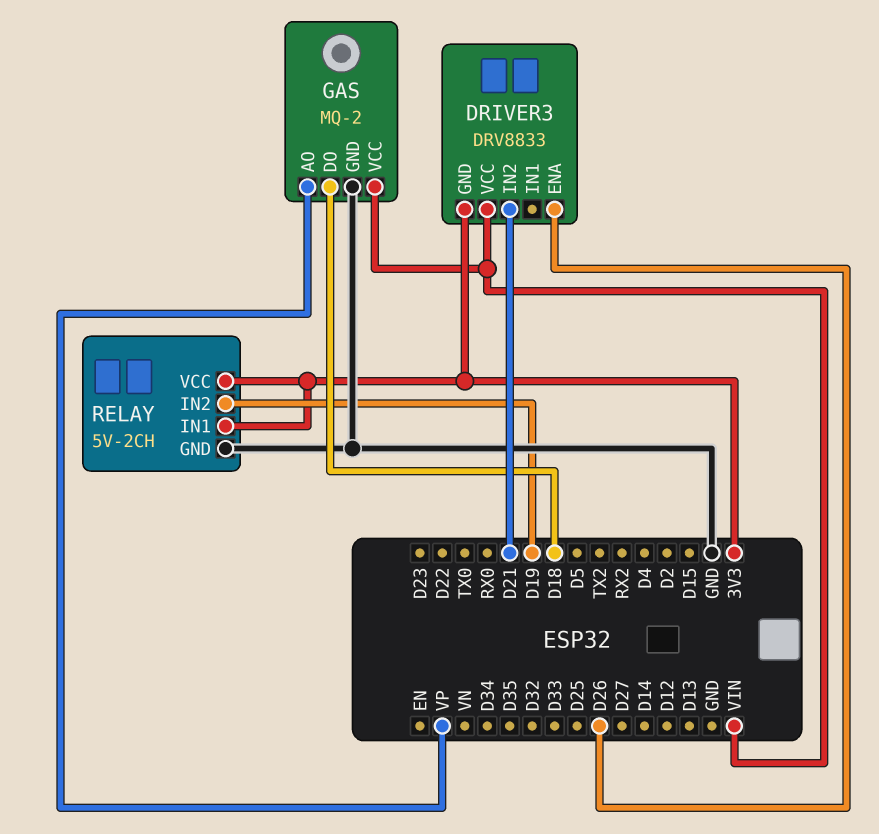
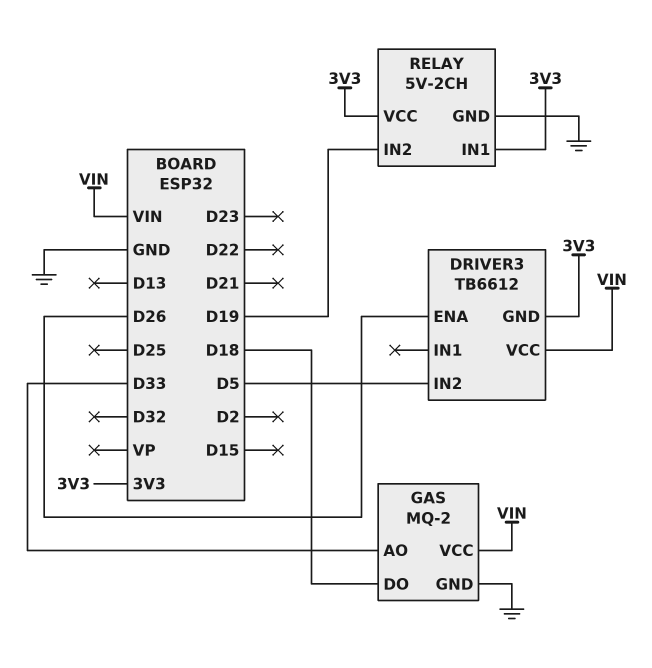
DRIVER3: DRV8833 -> TB6612
DRIVER3 pin IN2: D21 -> D5
GAS pin AO: VP -> D33

